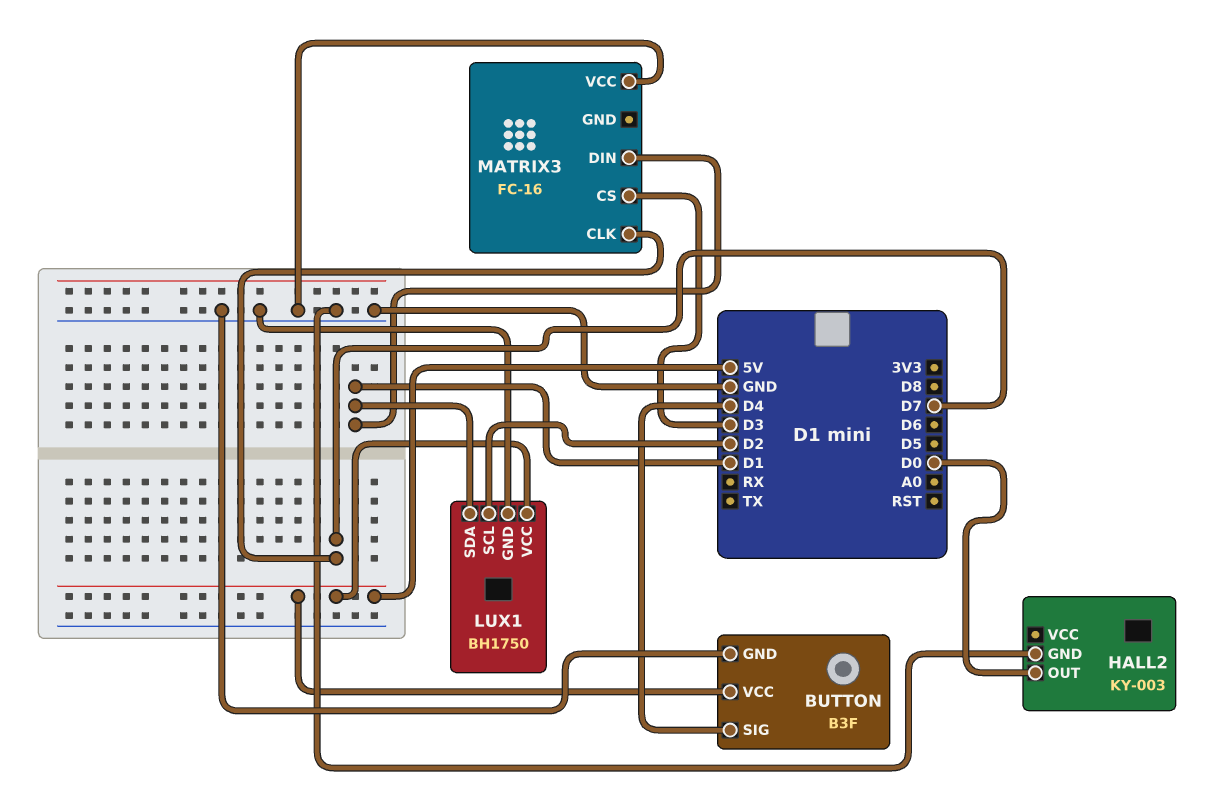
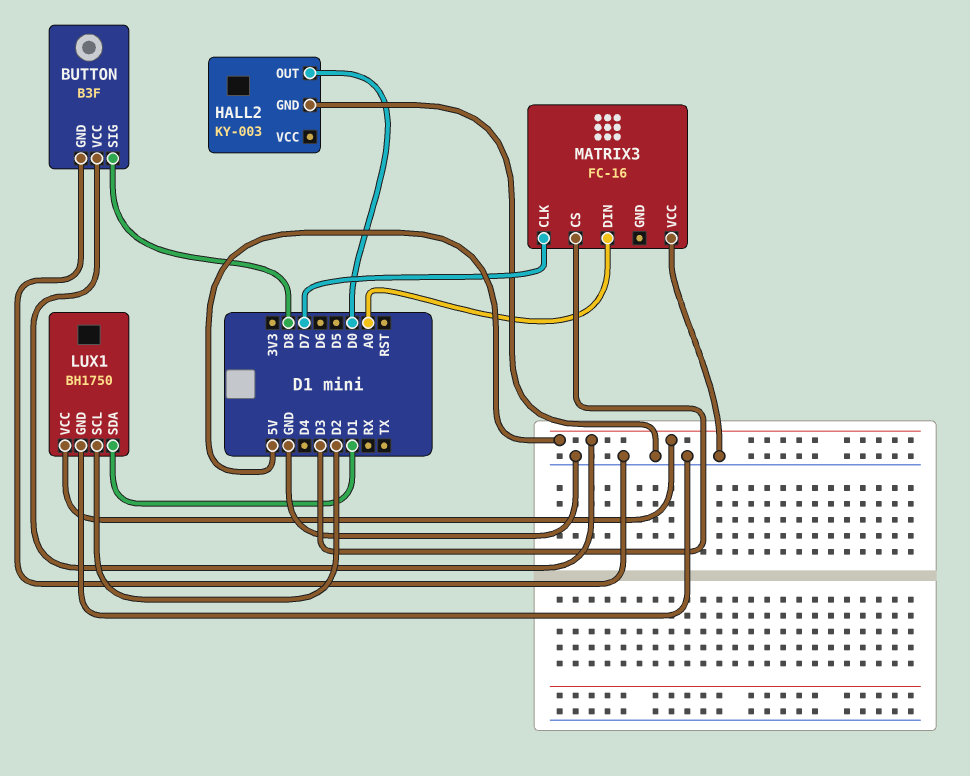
BUTTON pin SIG: D4 -> D8
MATRIX3 pin DIN: D1 -> A0

